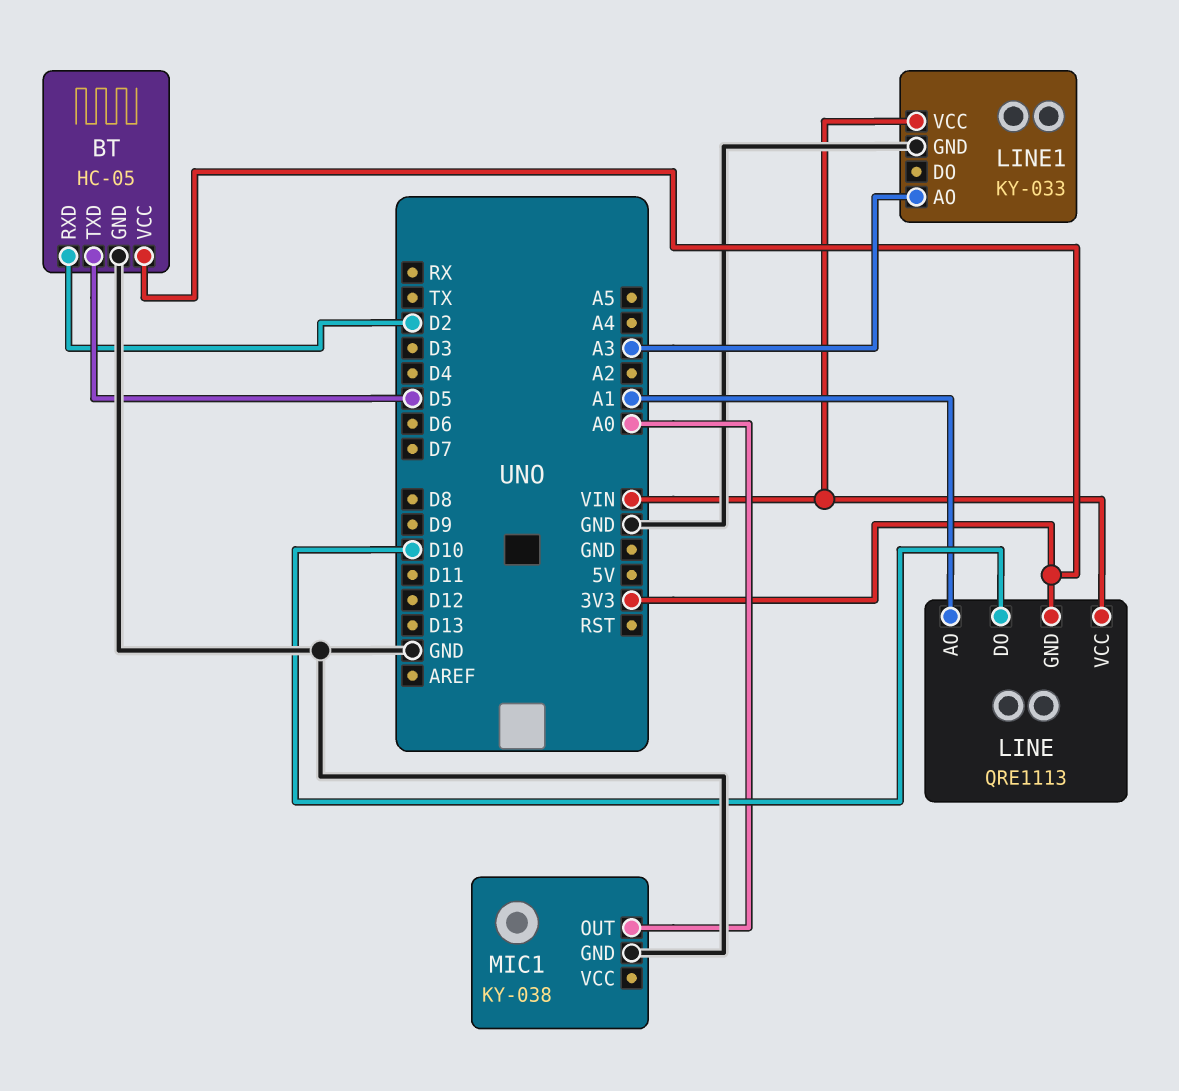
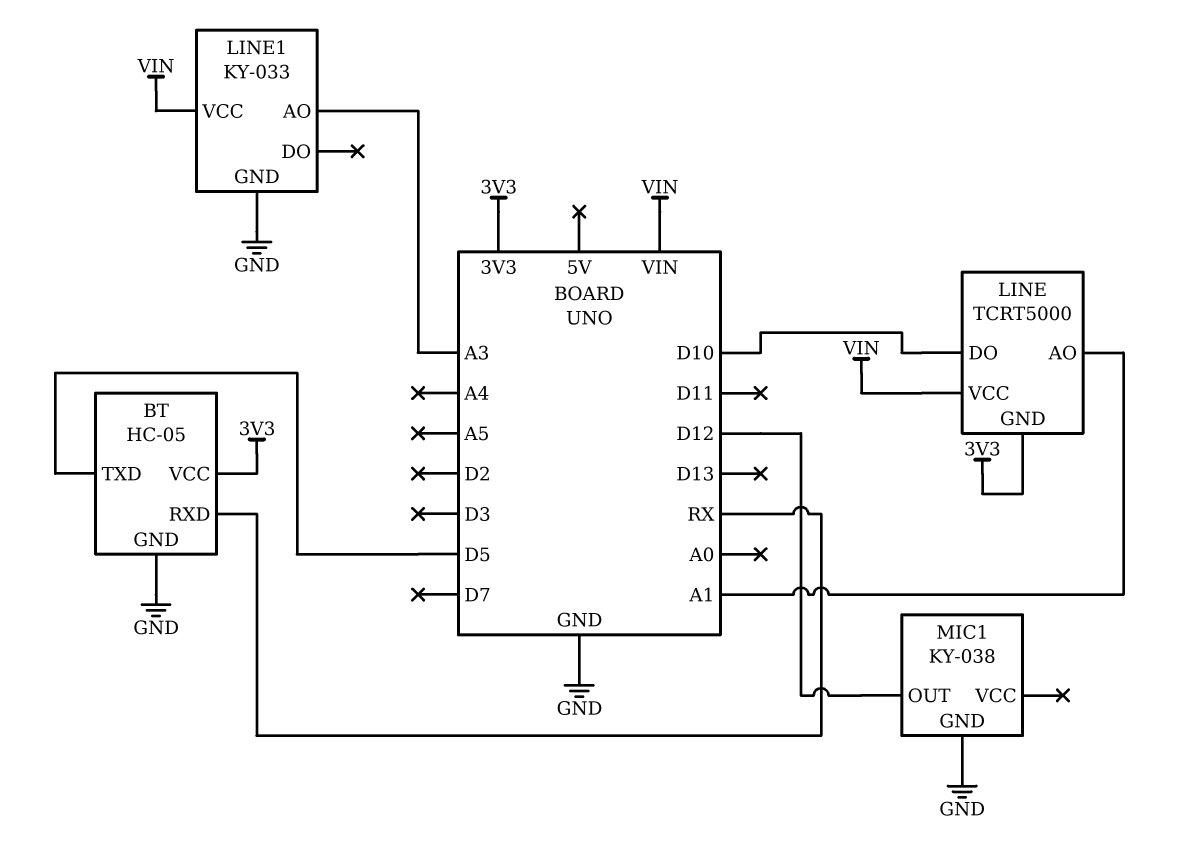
BT pin RXD: D2 -> RX
LINE: QRE1113 -> TCRT5000
MIC1 pin OUT: A0 -> D12

